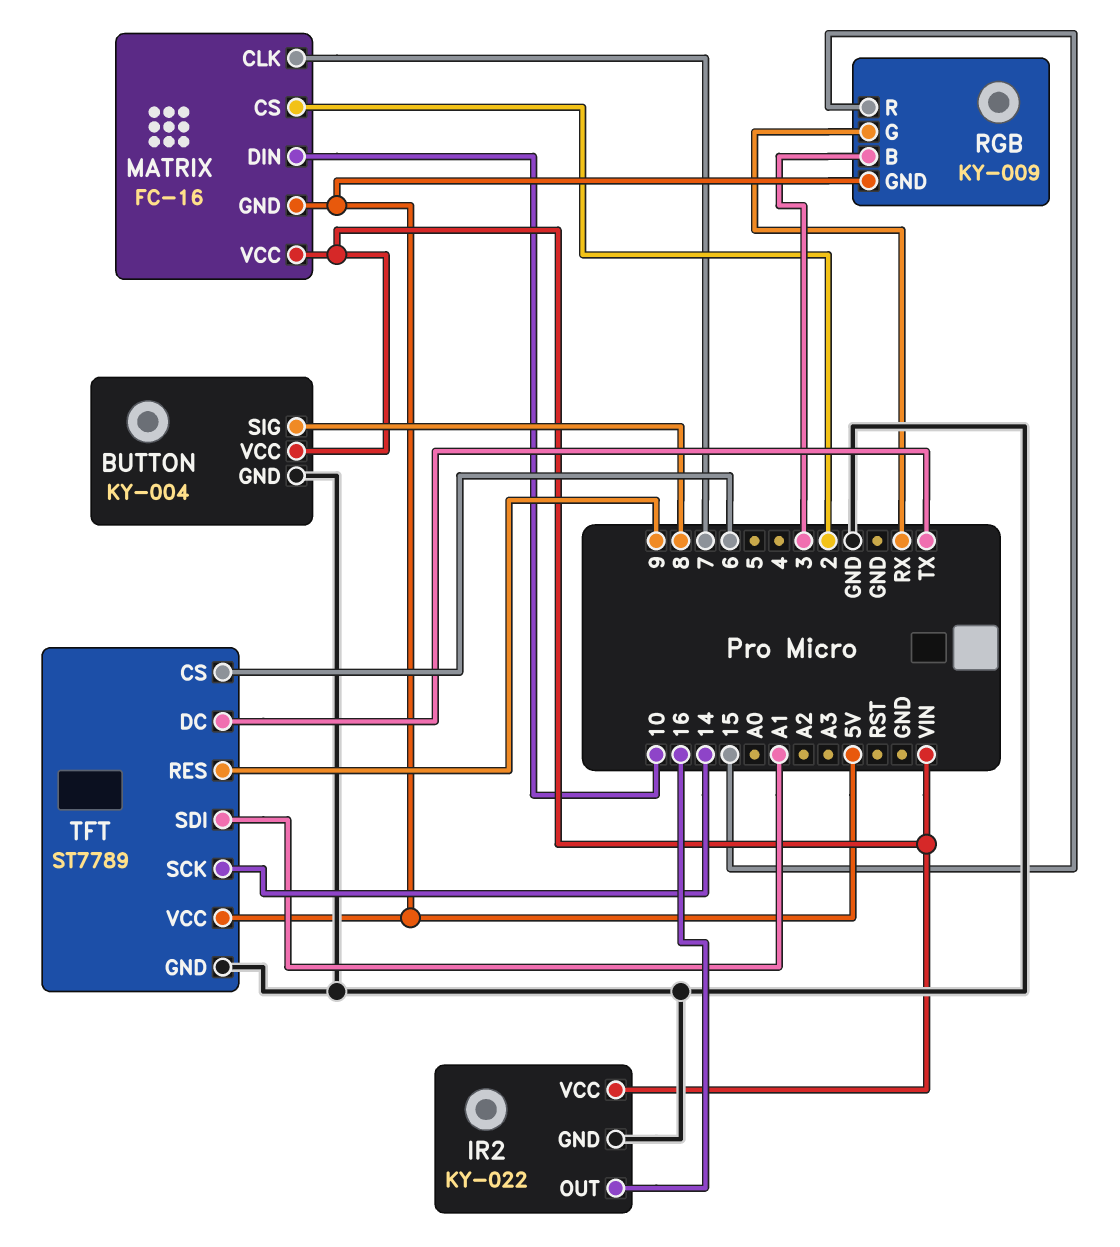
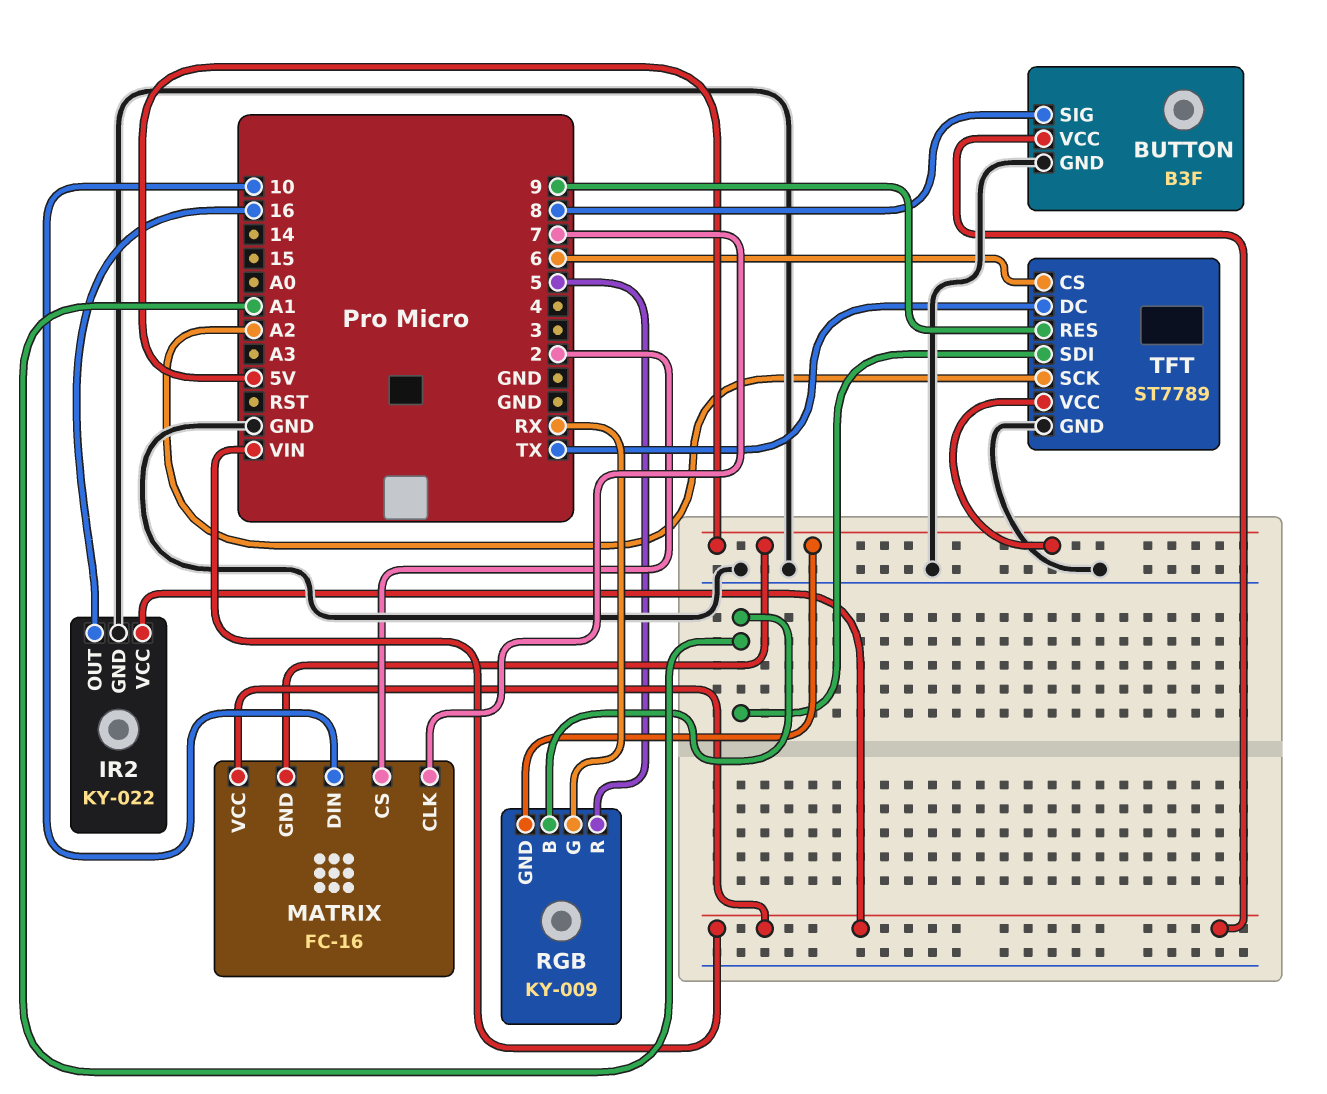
BUTTON: KY-004 -> B3F
RGB pin B: 3 -> A1
RGB pin R: 15 -> 5
TFT pin SCK: 14 -> A2

